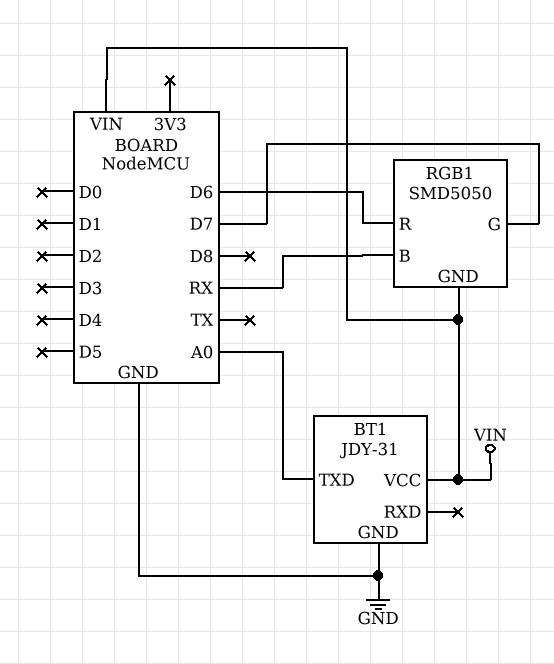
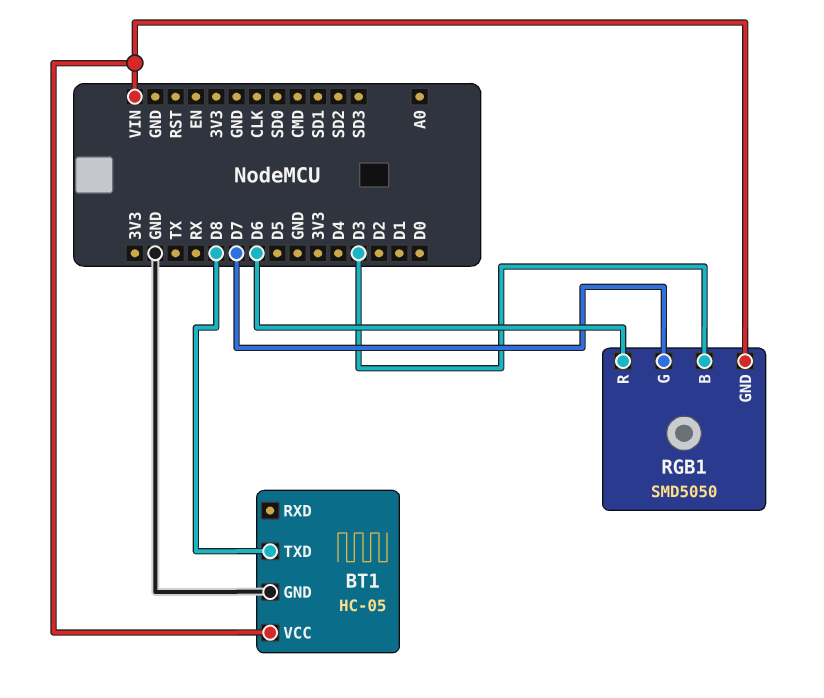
BT1: JDY-31 -> HC-05
BT1 pin TXD: A0 -> D8
RGB1 pin B: RX -> D3

